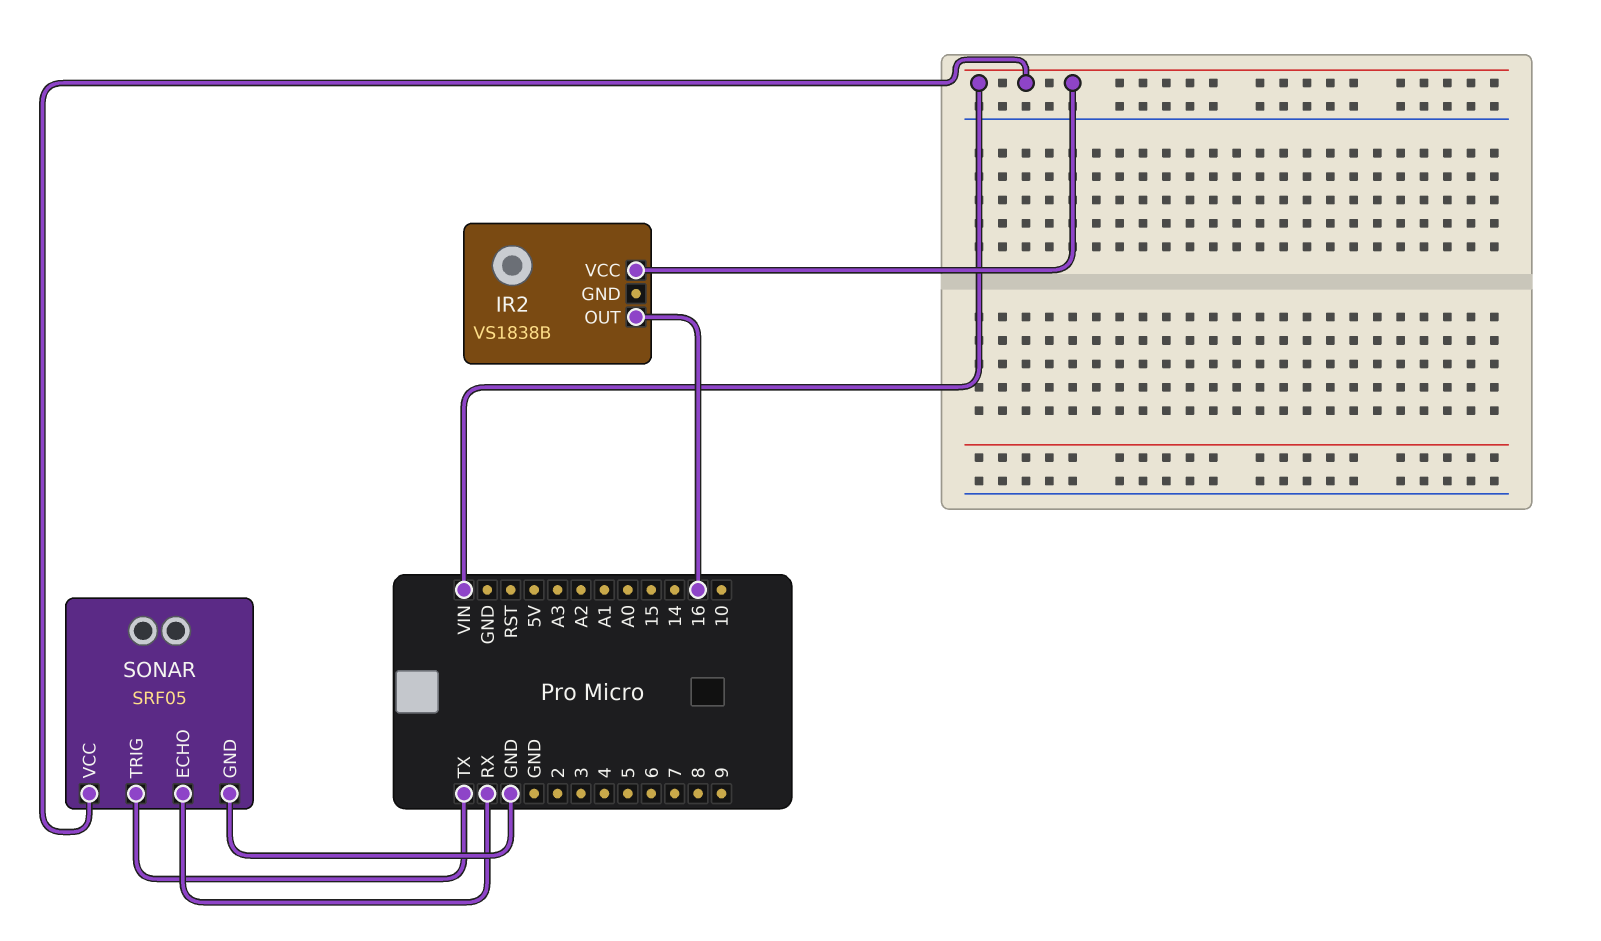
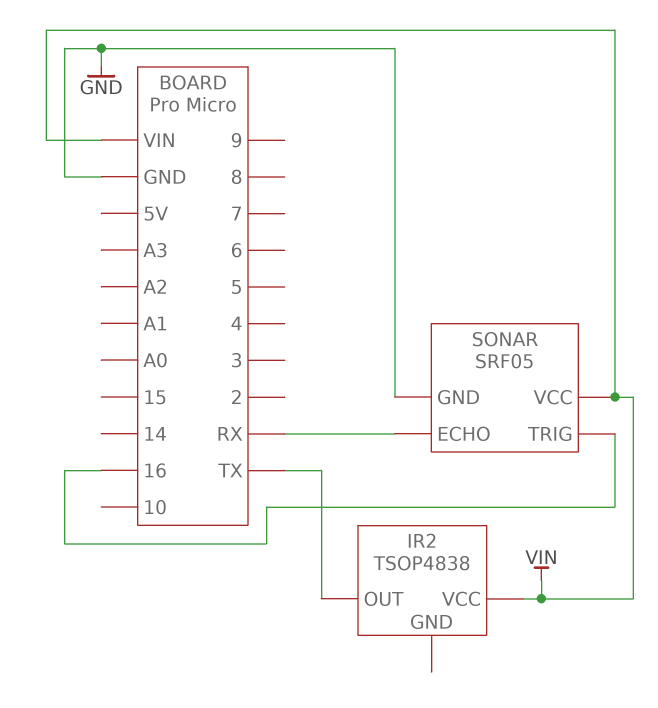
IR2: VS1838B -> TSOP4838
IR2 pin OUT: 16 -> TX
SONAR pin TRIG: TX -> 16

